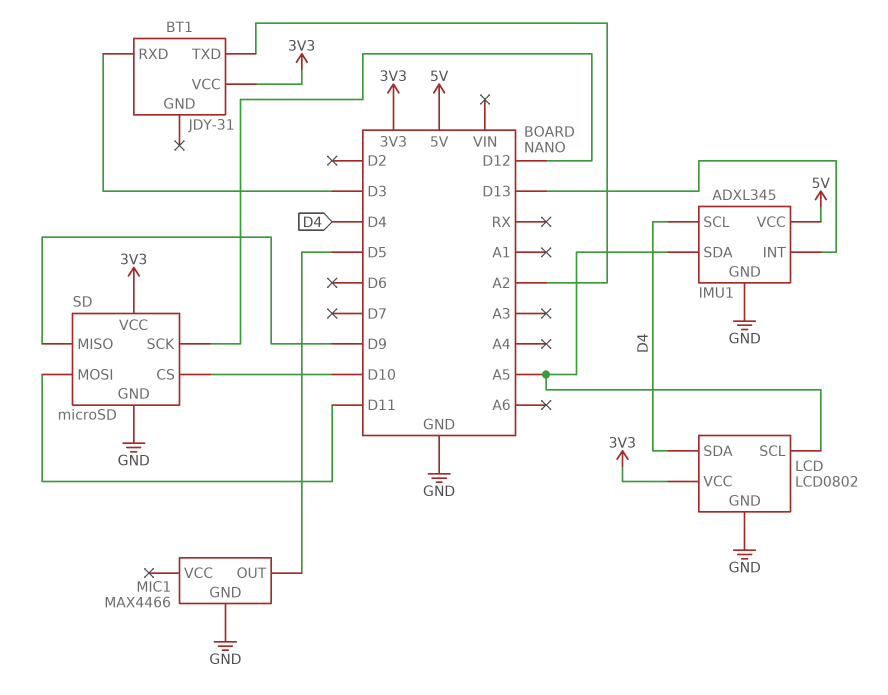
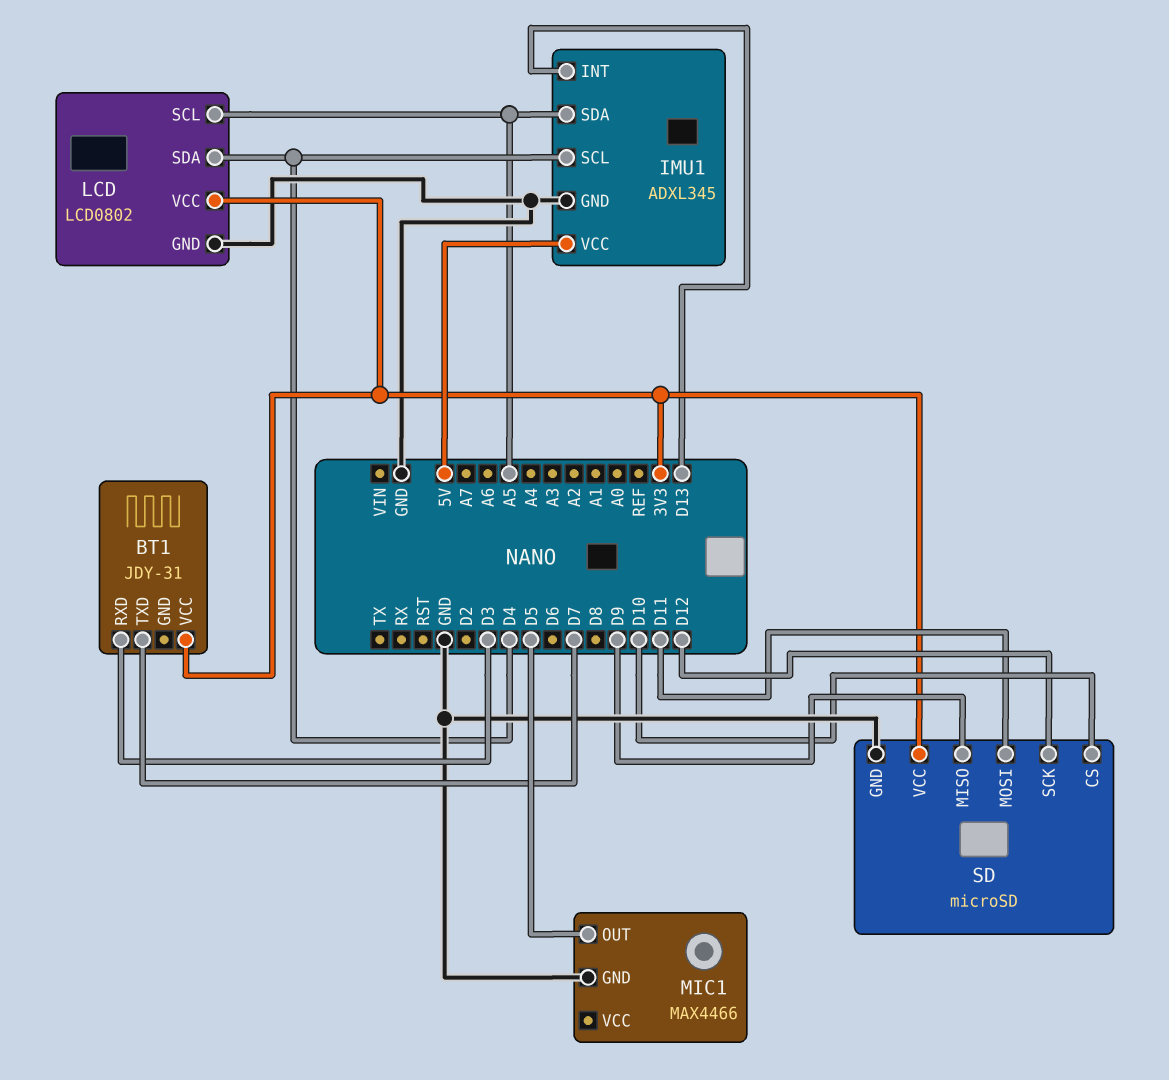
BT1 pin TXD: A2 -> D7

